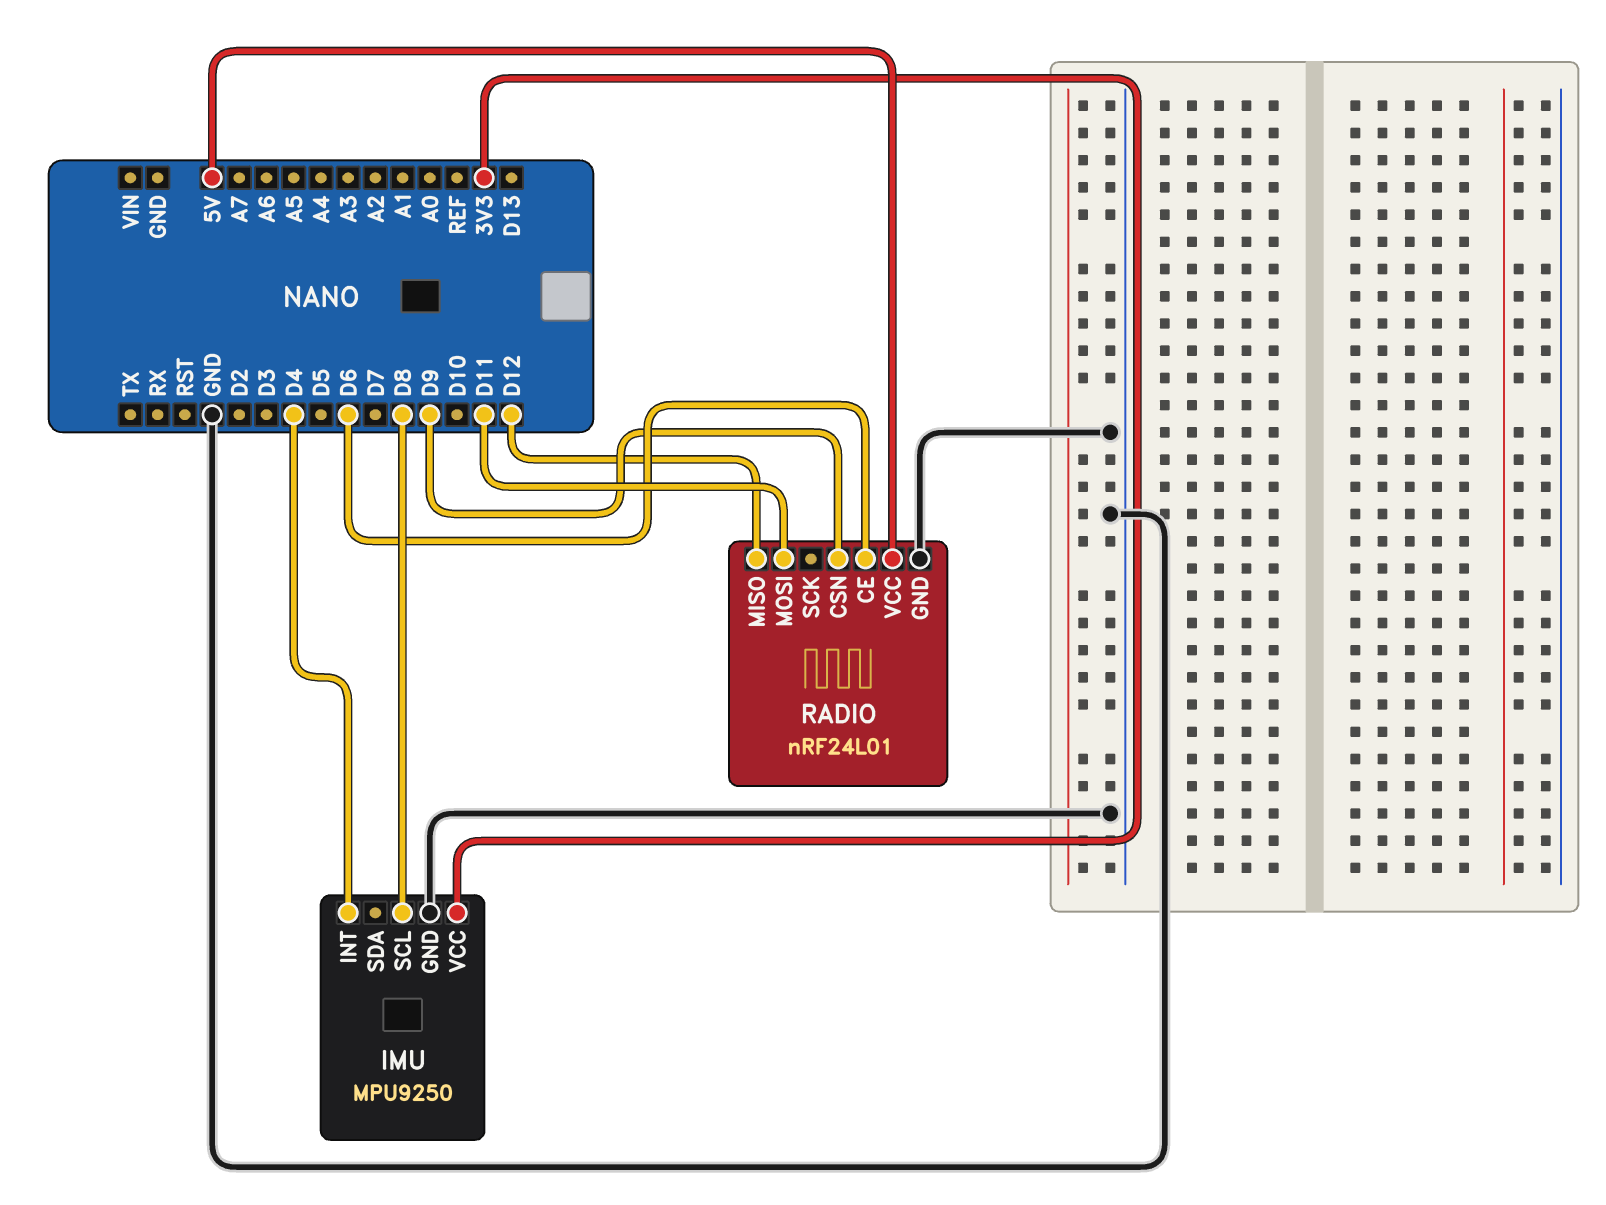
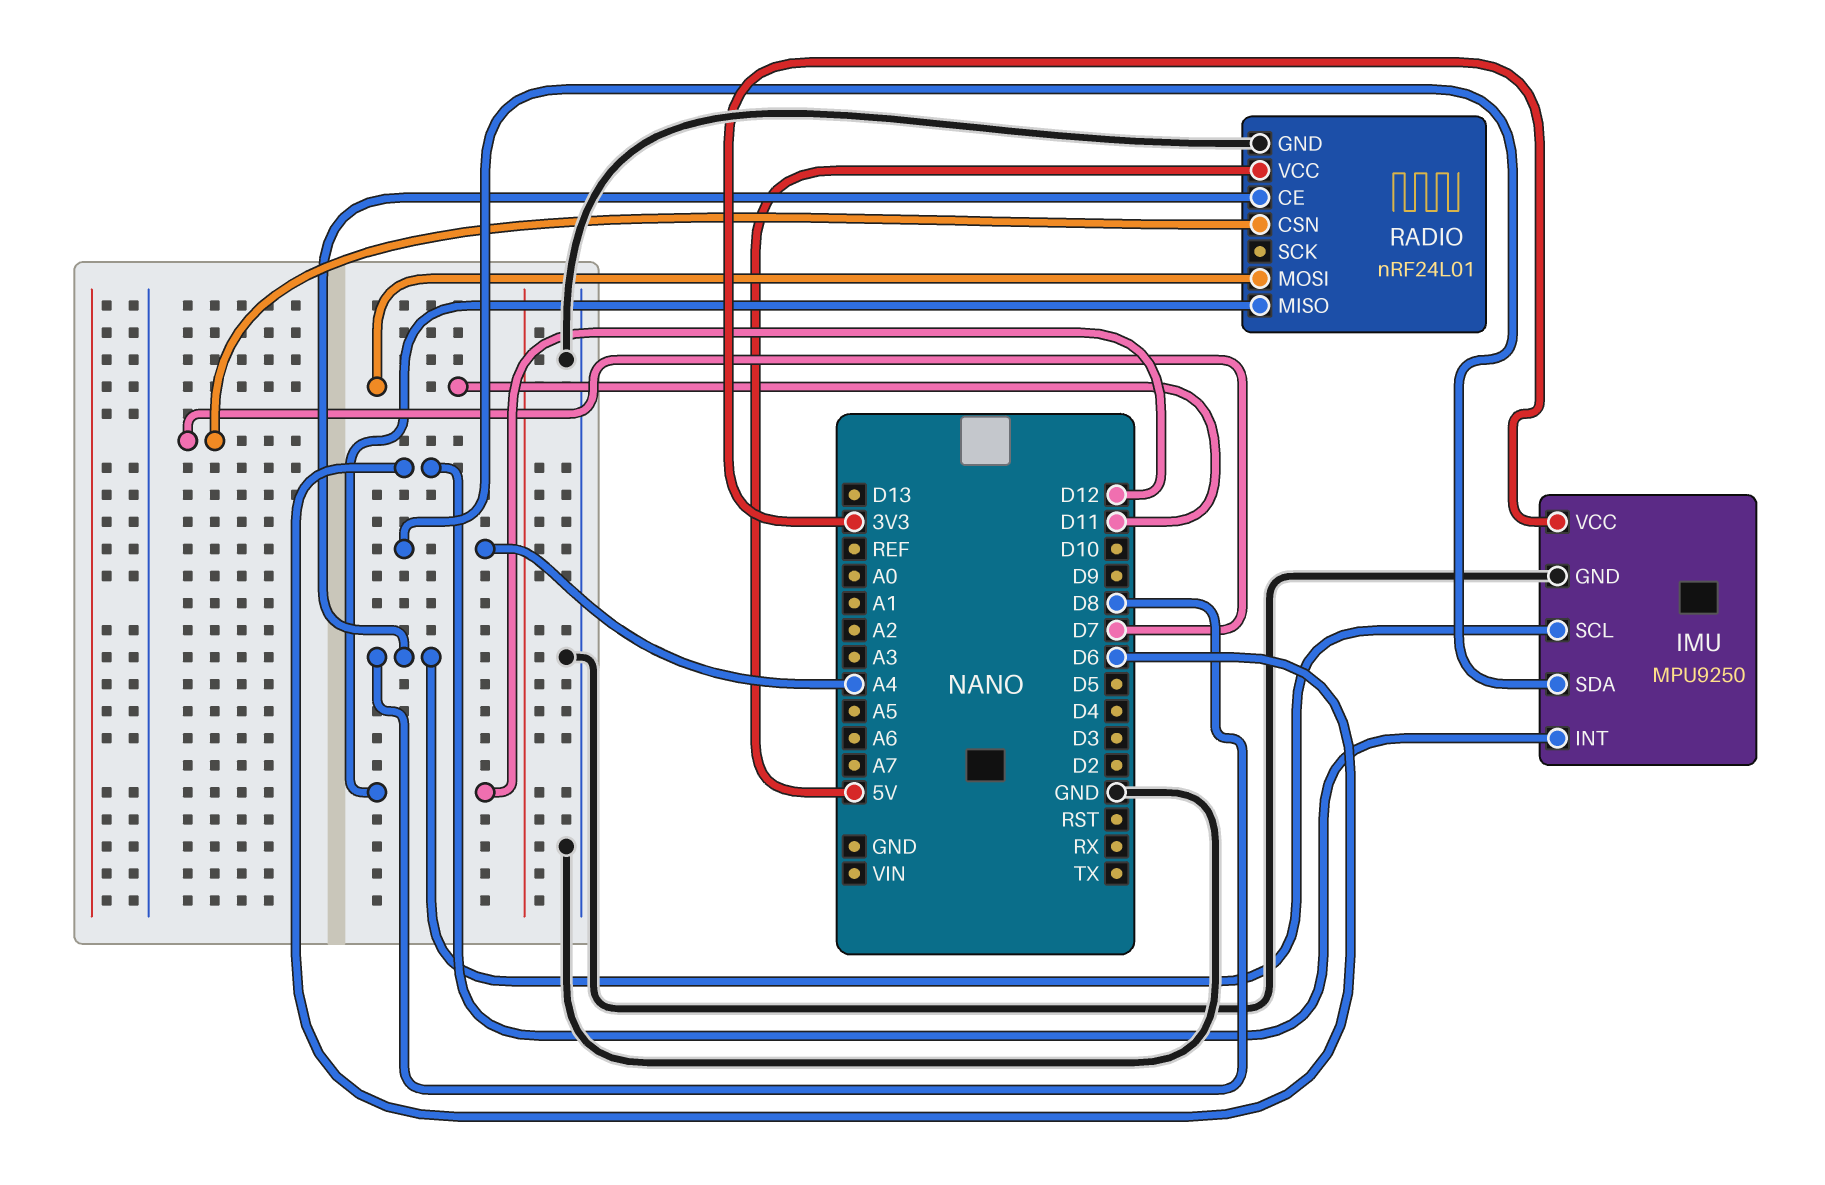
IMU pin INT: D4 -> D6
IMU pin SDA: none -> A4
RADIO pin CE: D6 -> D8
RADIO pin CSN: D9 -> D7

